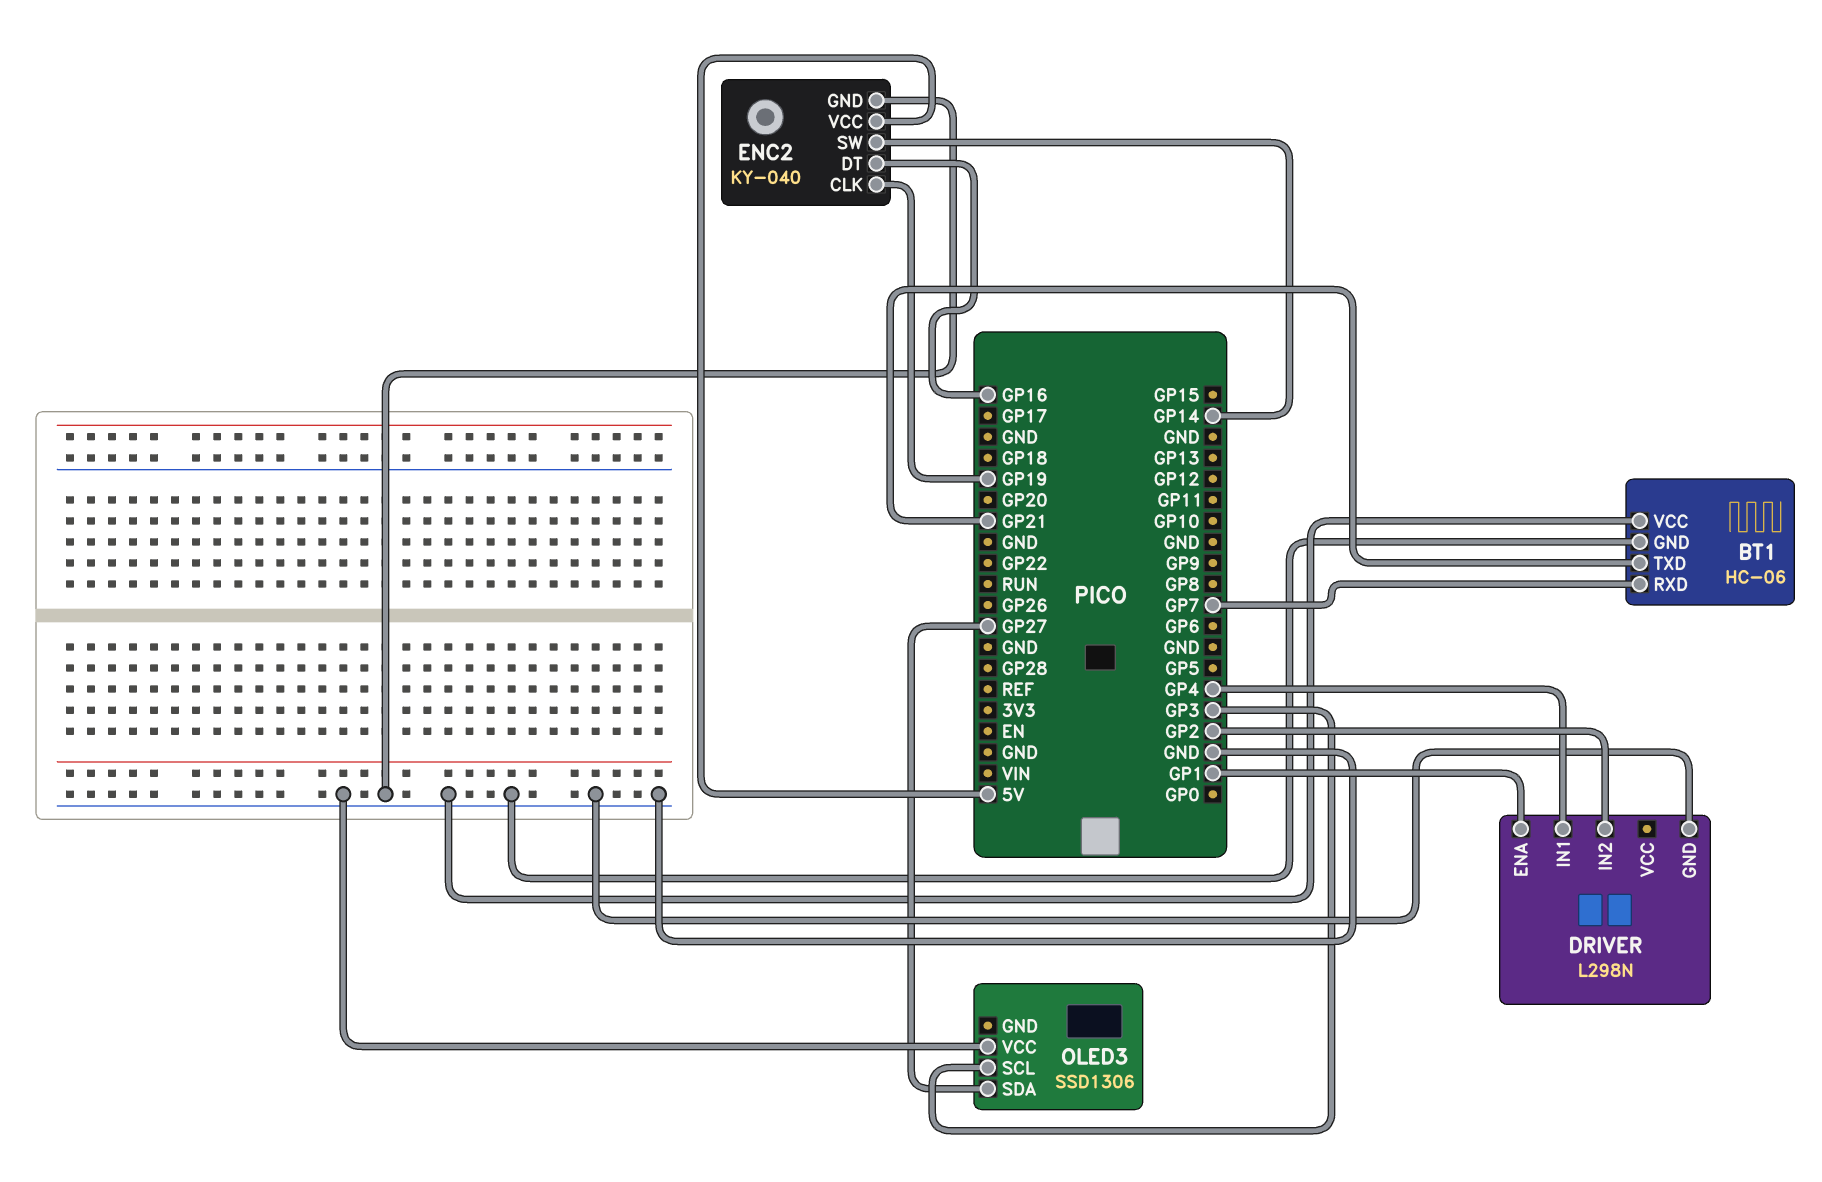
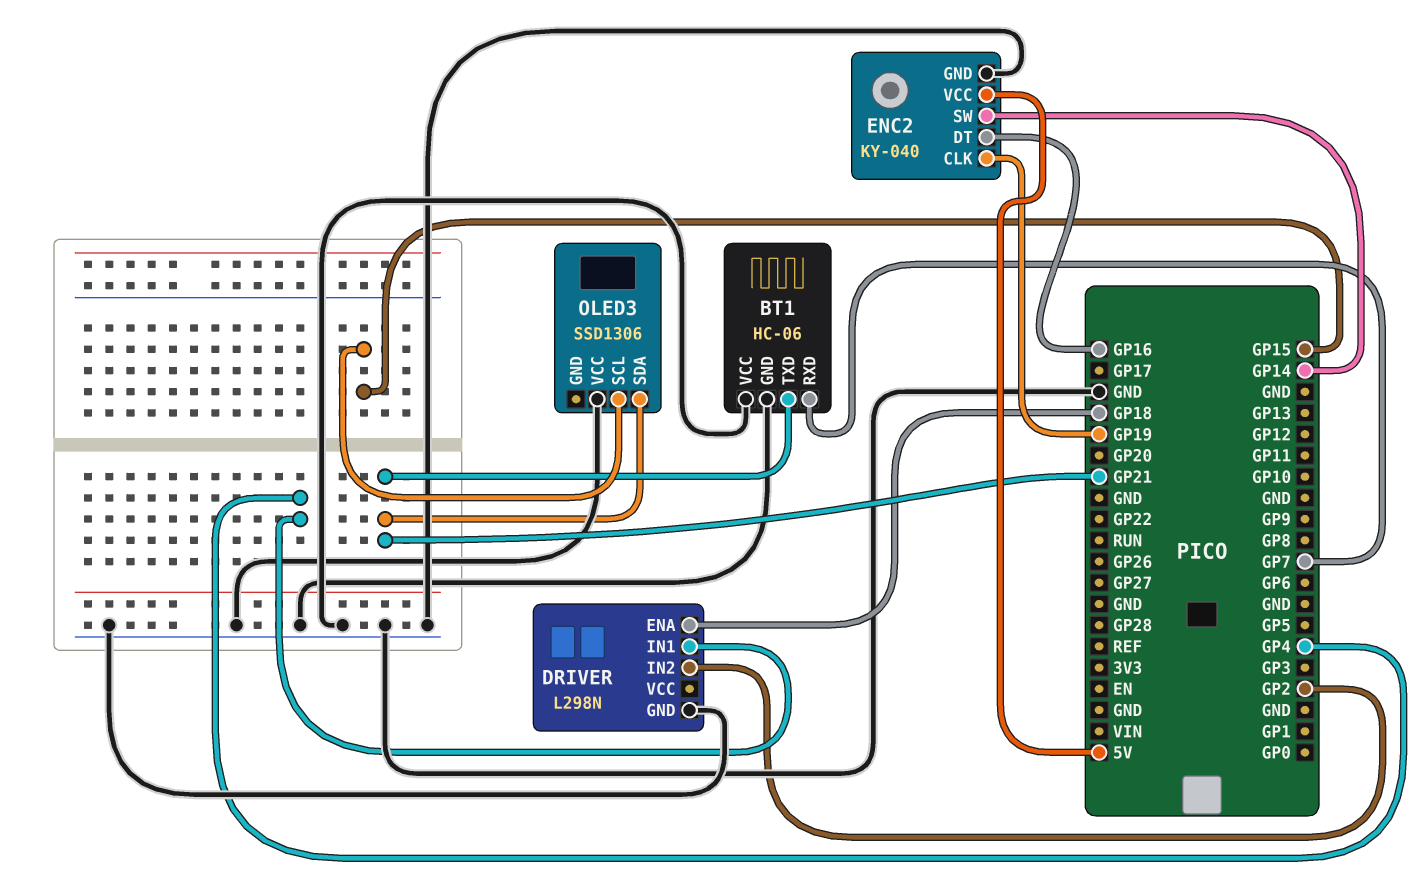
DRIVER pin ENA: GP1 -> GP18
OLED3 pin SCL: GP3 -> GP15
OLED3 pin SDA: GP27 -> GP21

